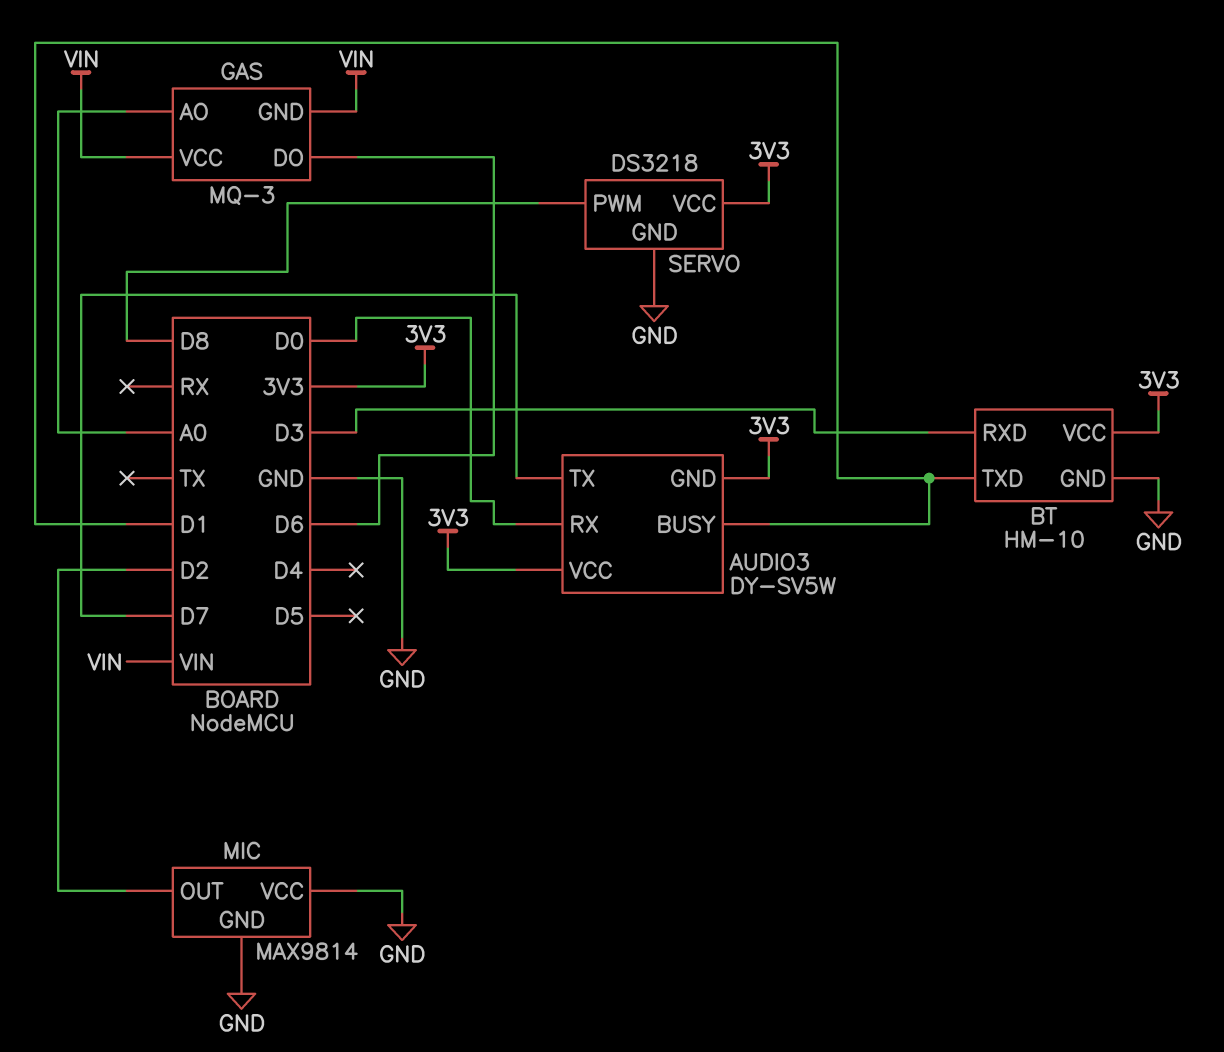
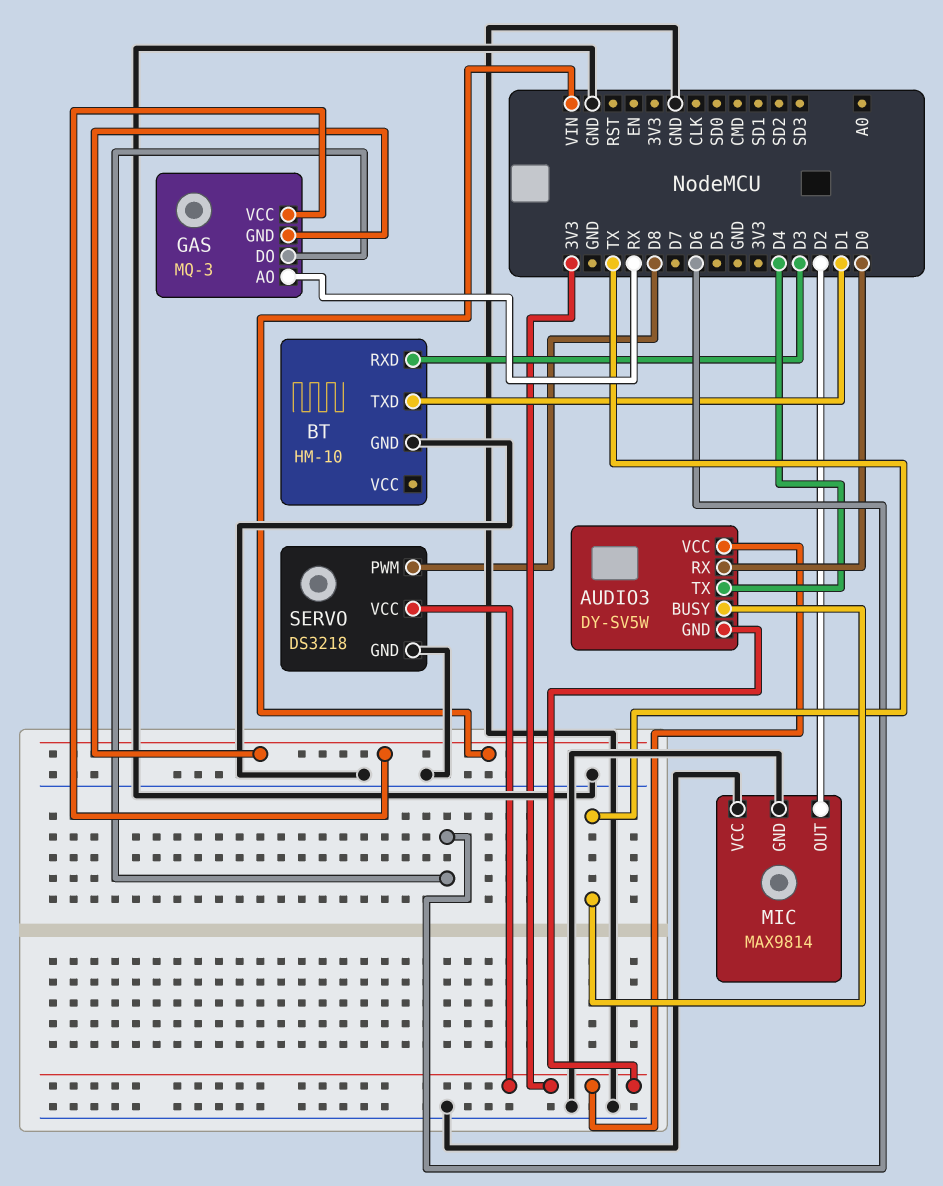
AUDIO3 pin BUSY: D1 -> TX
AUDIO3 pin TX: D7 -> D4
BT pin VCC: 3V3 -> none
GAS pin AO: A0 -> RX

